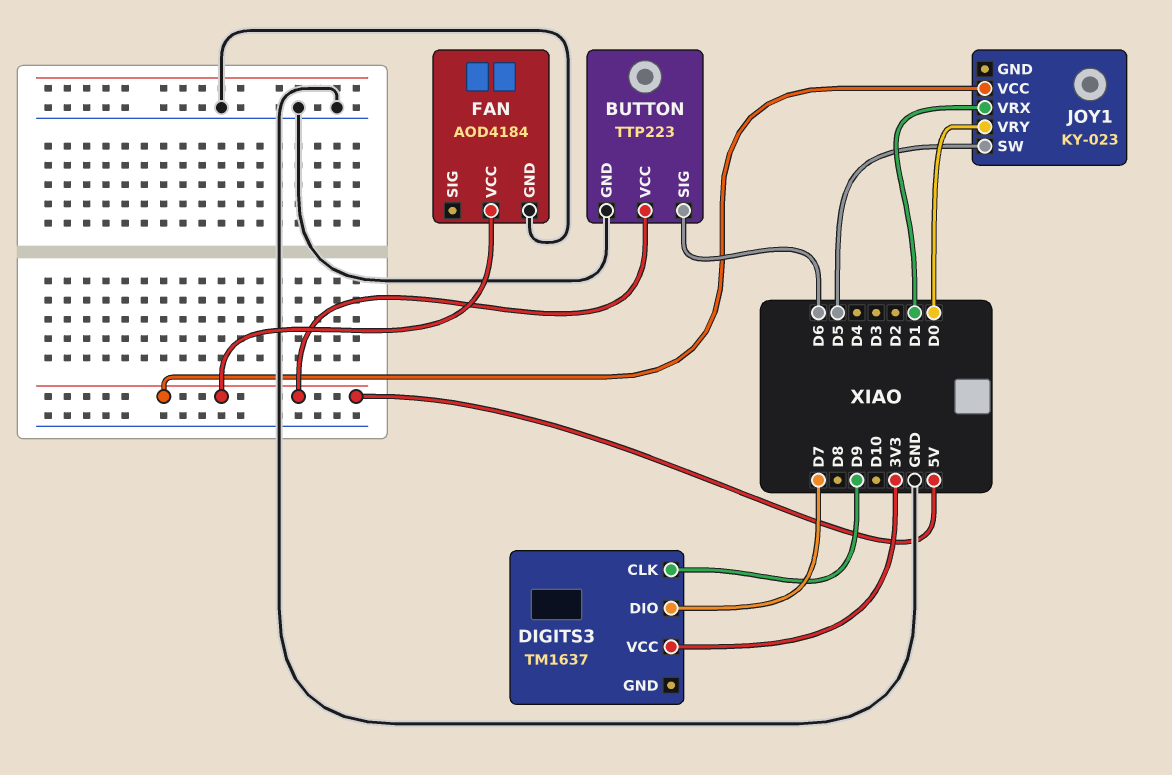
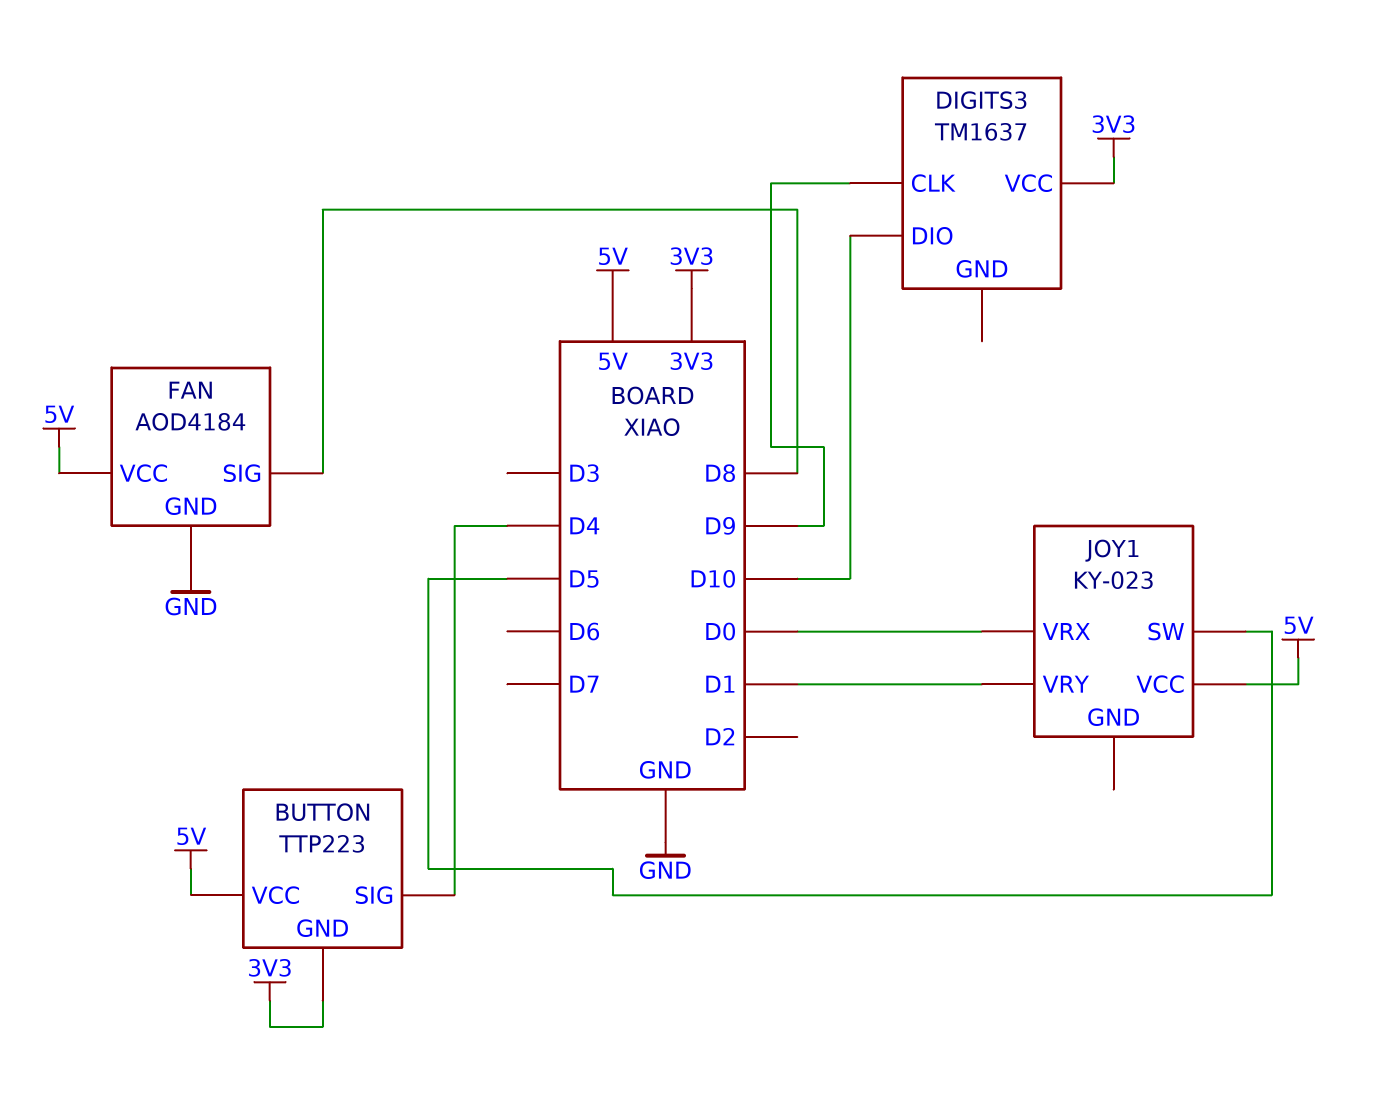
BUTTON pin GND: GND -> 3V3
BUTTON pin SIG: D6 -> D4
DIGITS3 pin DIO: D7 -> D10
FAN pin SIG: none -> D8
JOY1 pin VRX: D1 -> D0
JOY1 pin VRY: D0 -> D1

